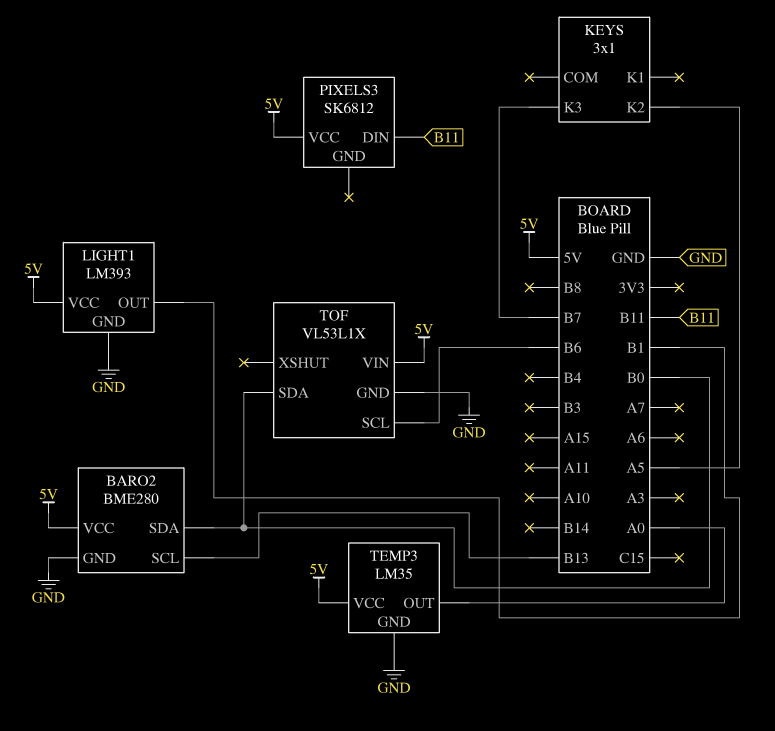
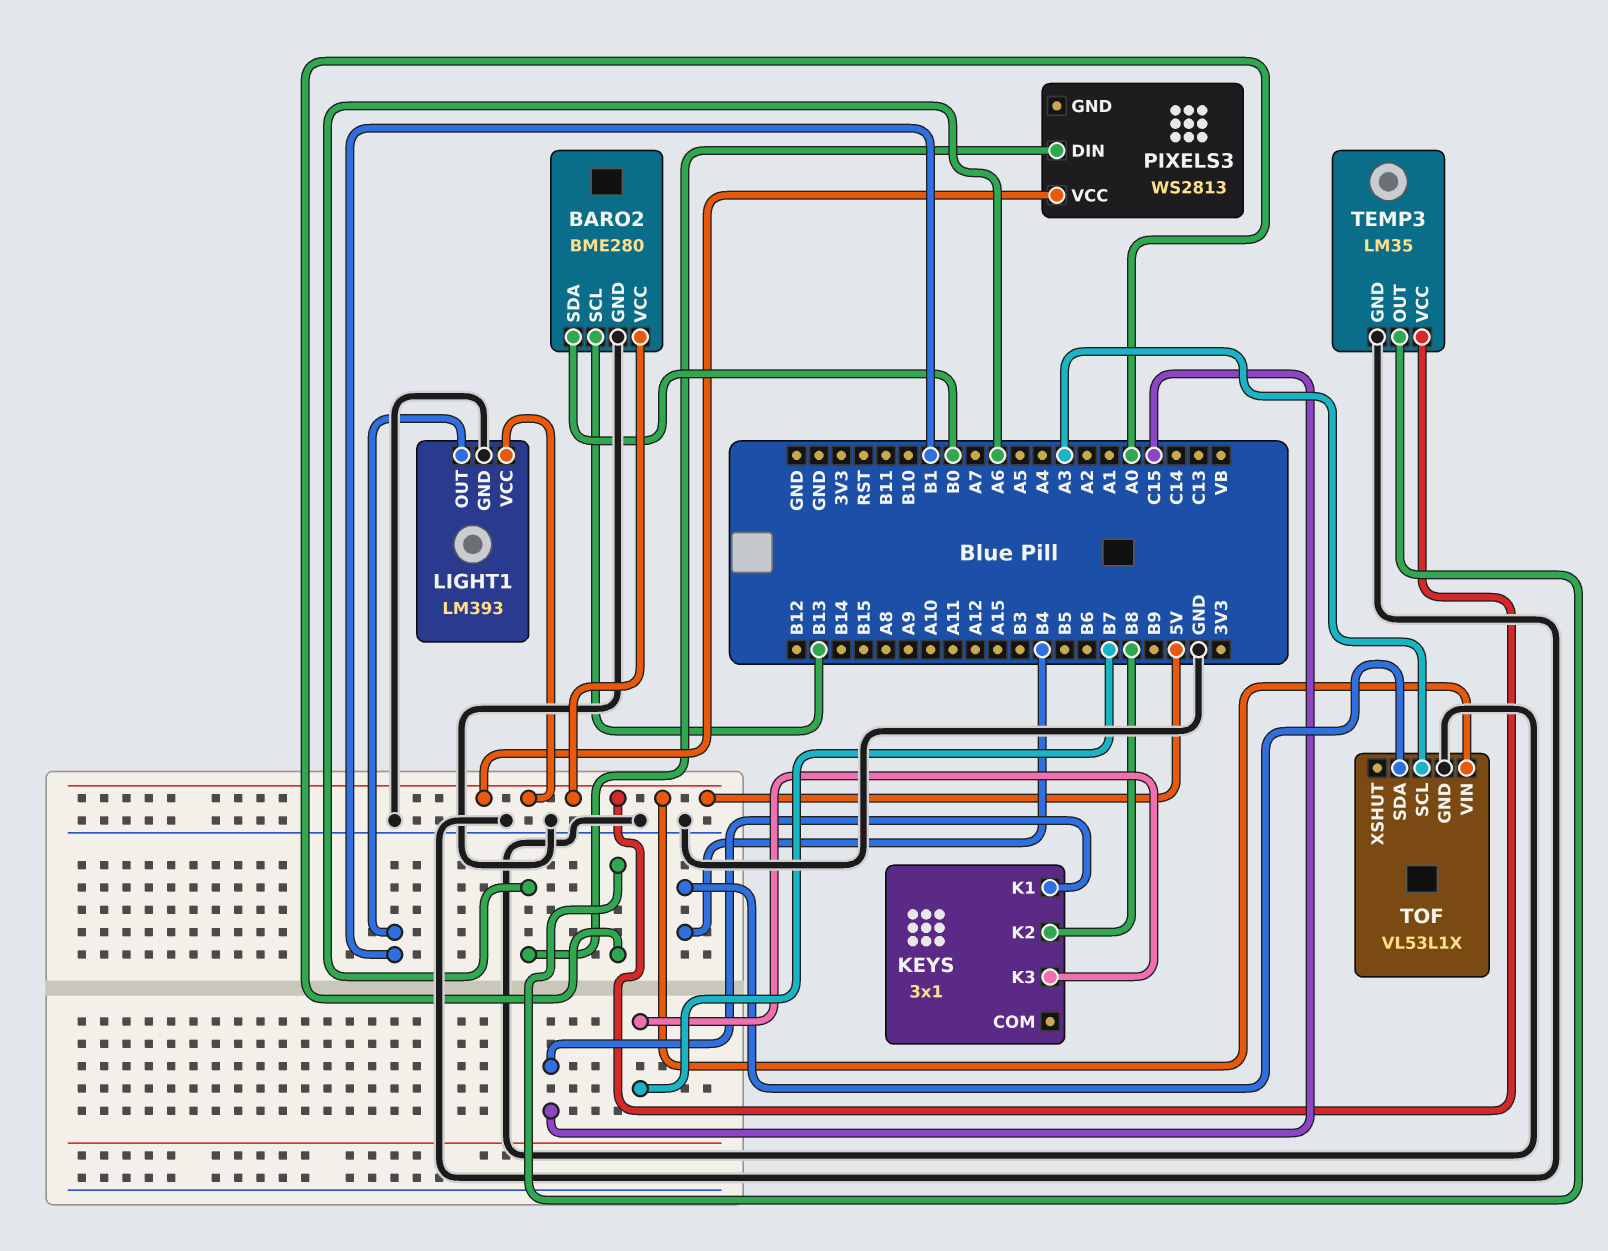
KEYS pin K1: none -> C15
KEYS pin K2: A5 -> B8
PIXELS3: SK6812 -> WS2813
PIXELS3 pin DIN: B11 -> A6
TOF pin SCL: B6 -> A3
TOF pin SDA: B0 -> B4

